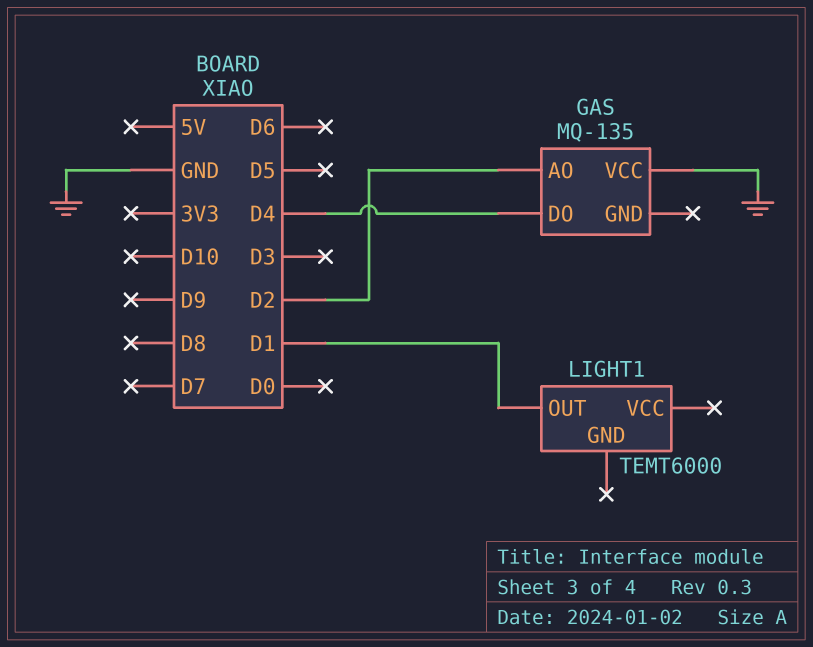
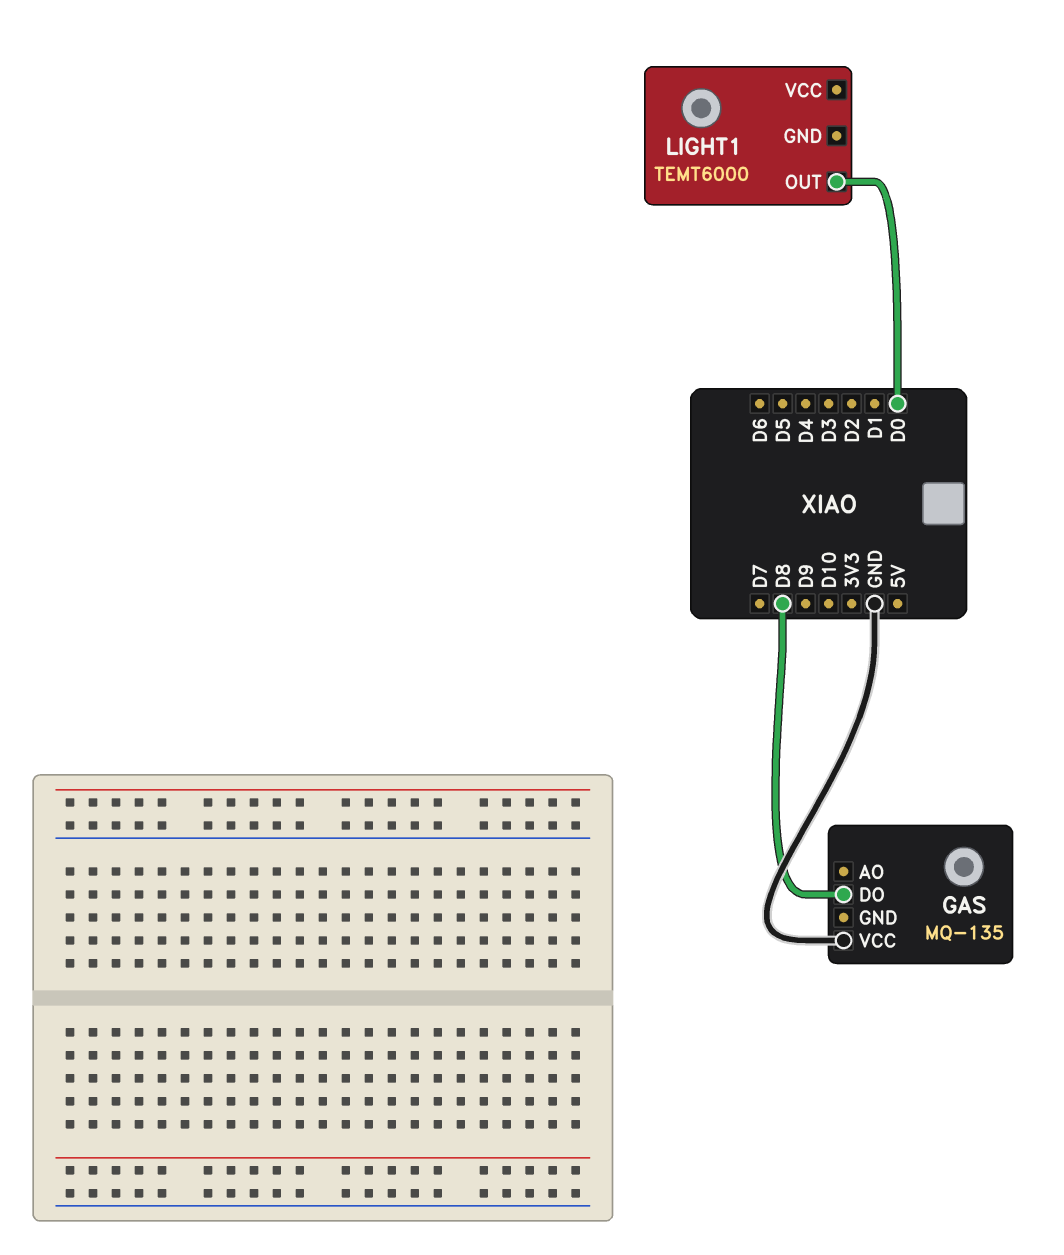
GAS pin AO: D2 -> none
GAS pin DO: D4 -> D8
LIGHT1 pin OUT: D1 -> D0

